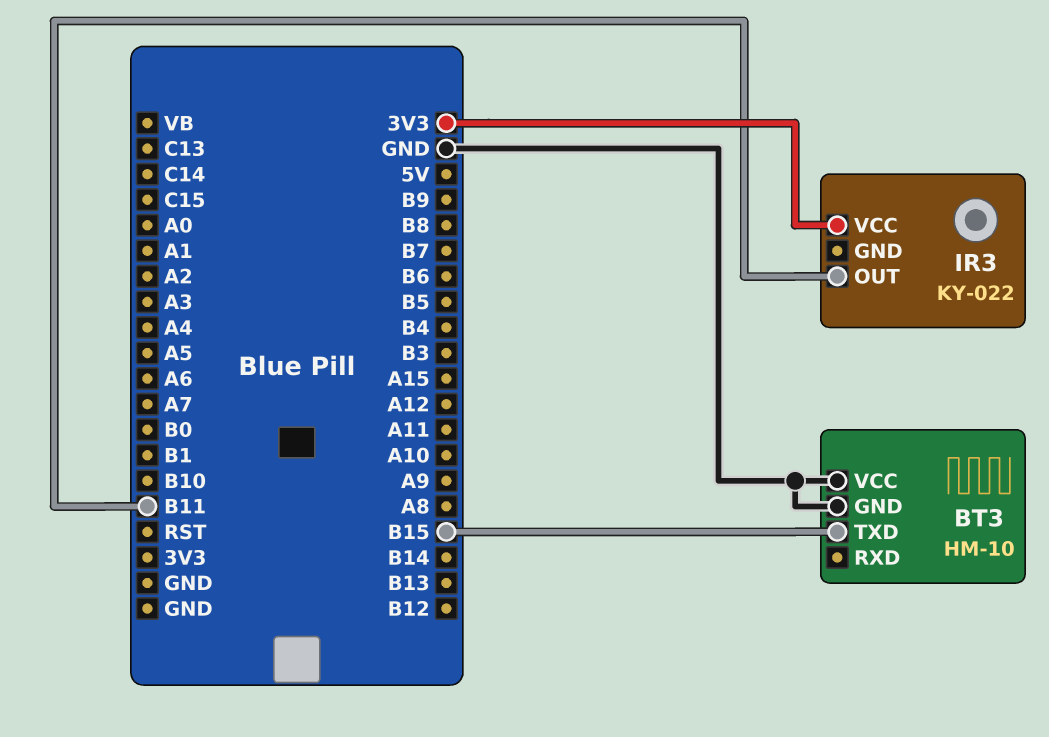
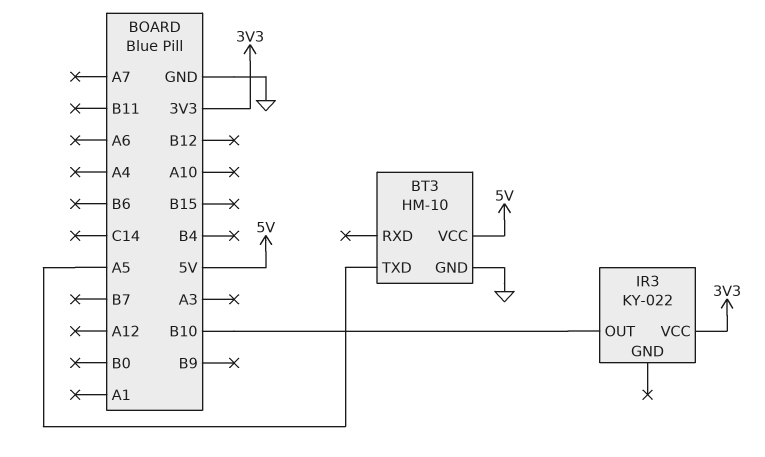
BT3 pin TXD: B15 -> A5
BT3 pin VCC: GND -> 5V
IR3 pin OUT: B11 -> B10

